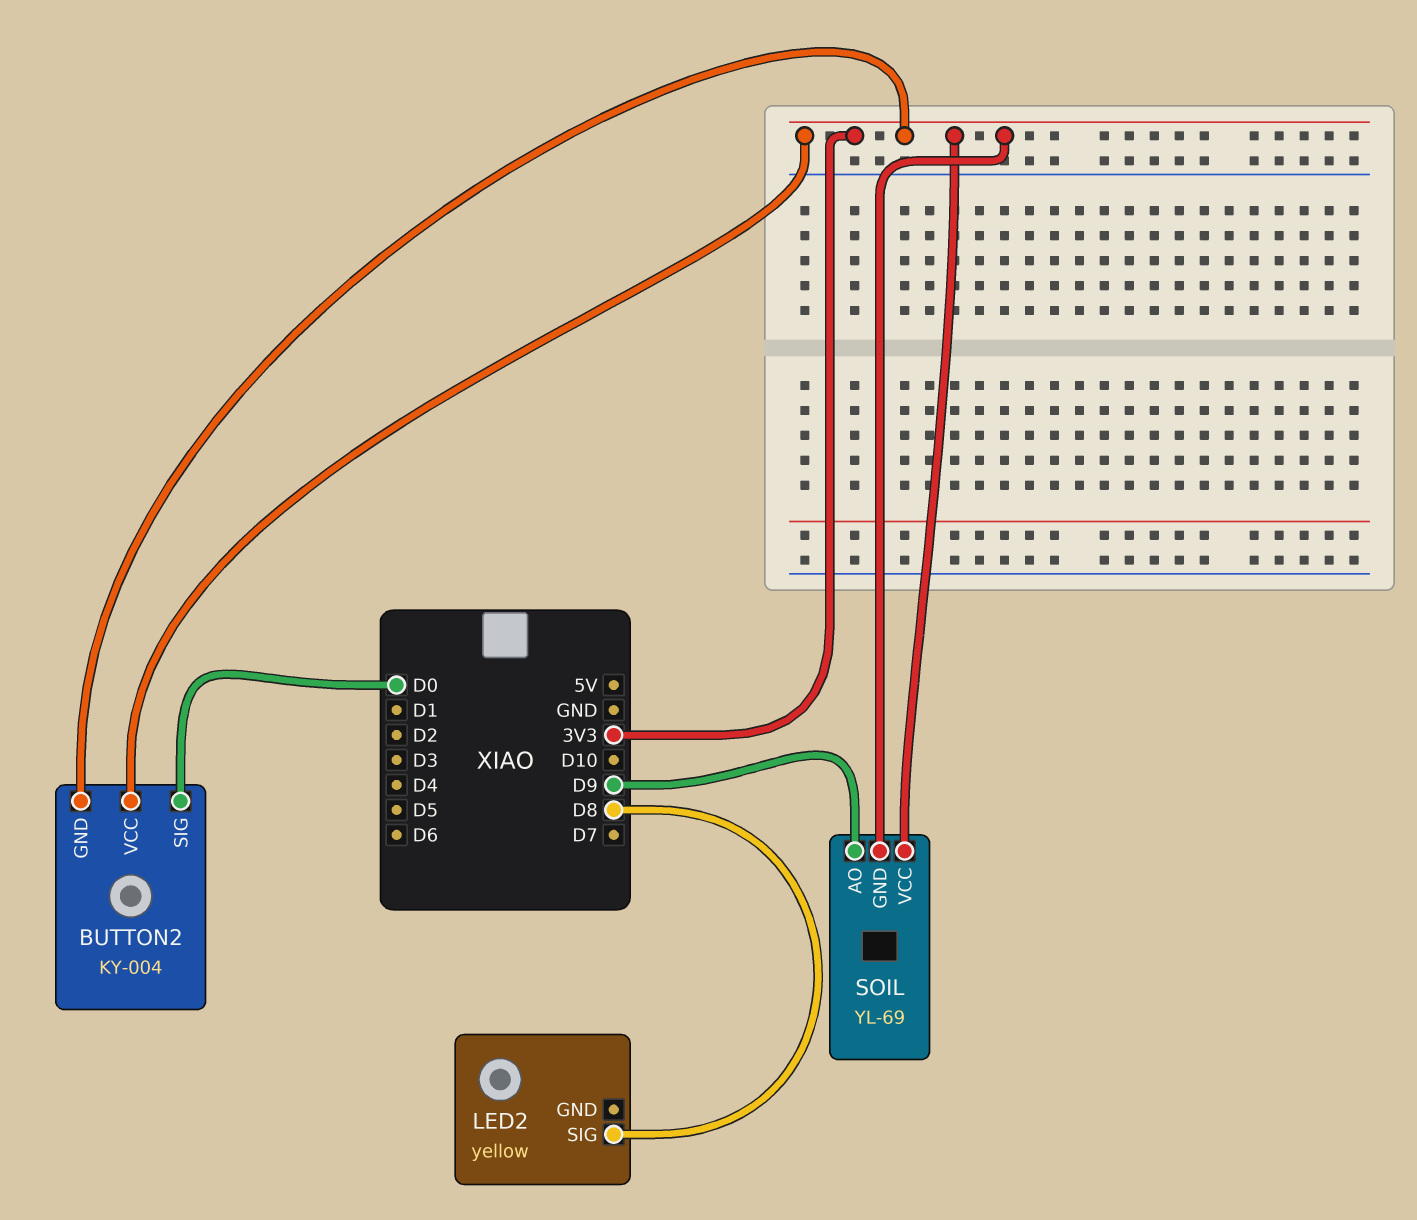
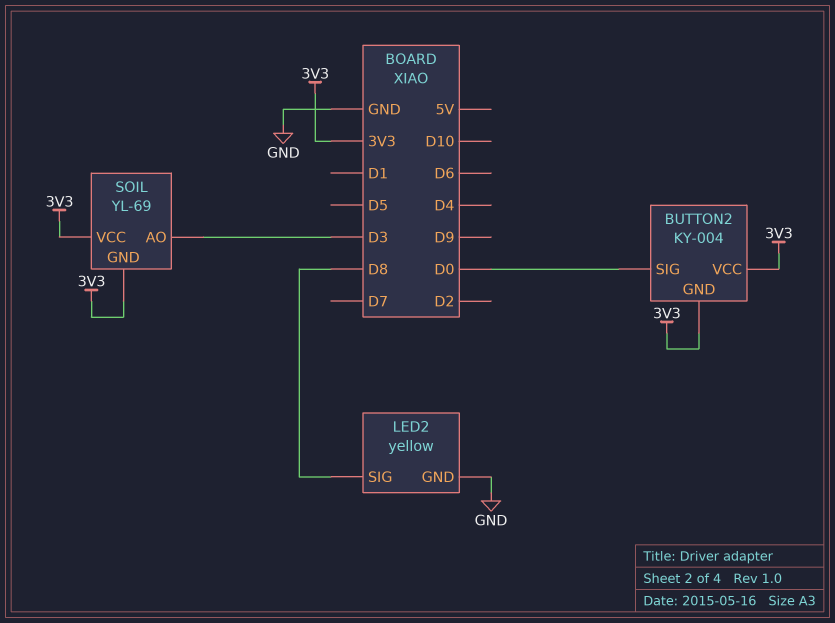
LED2 pin GND: none -> GND
SOIL pin AO: D9 -> D3

